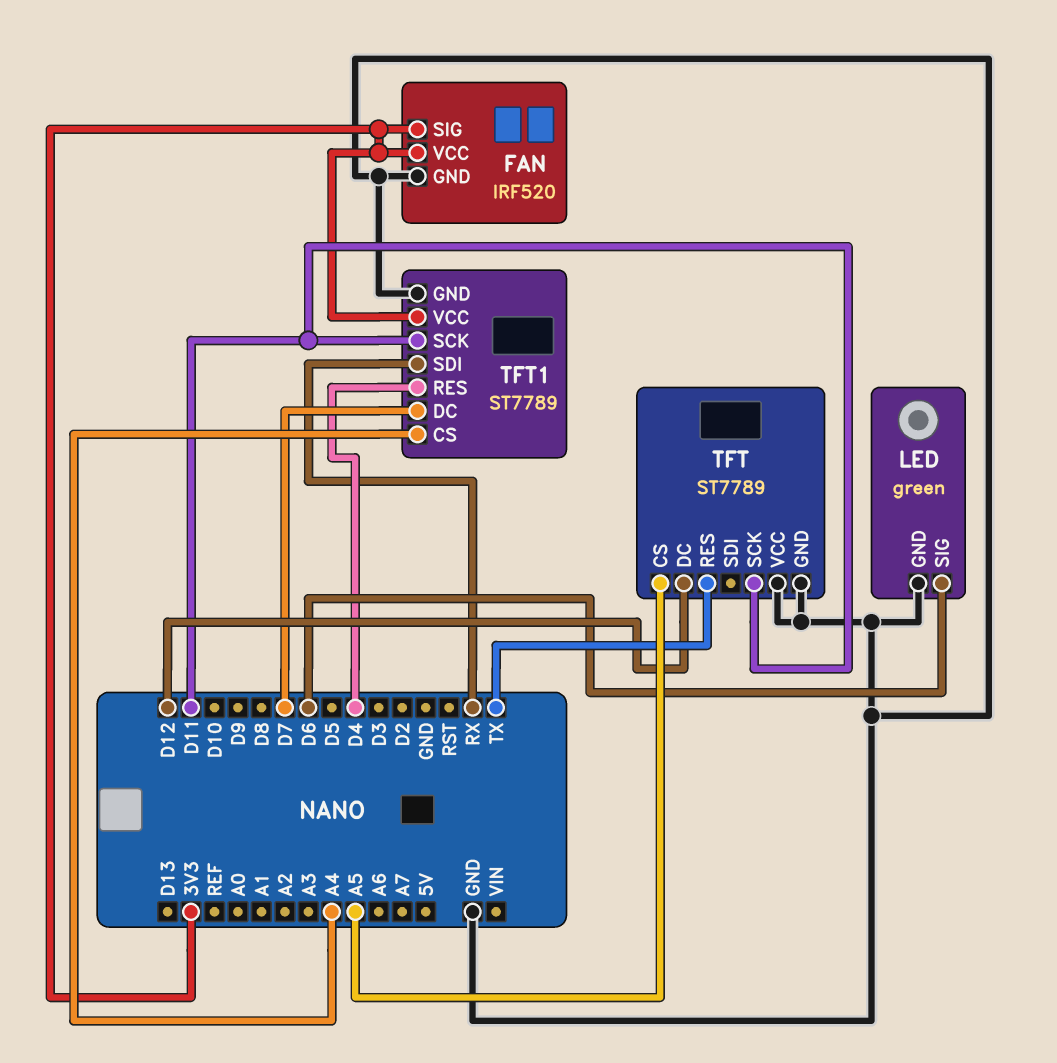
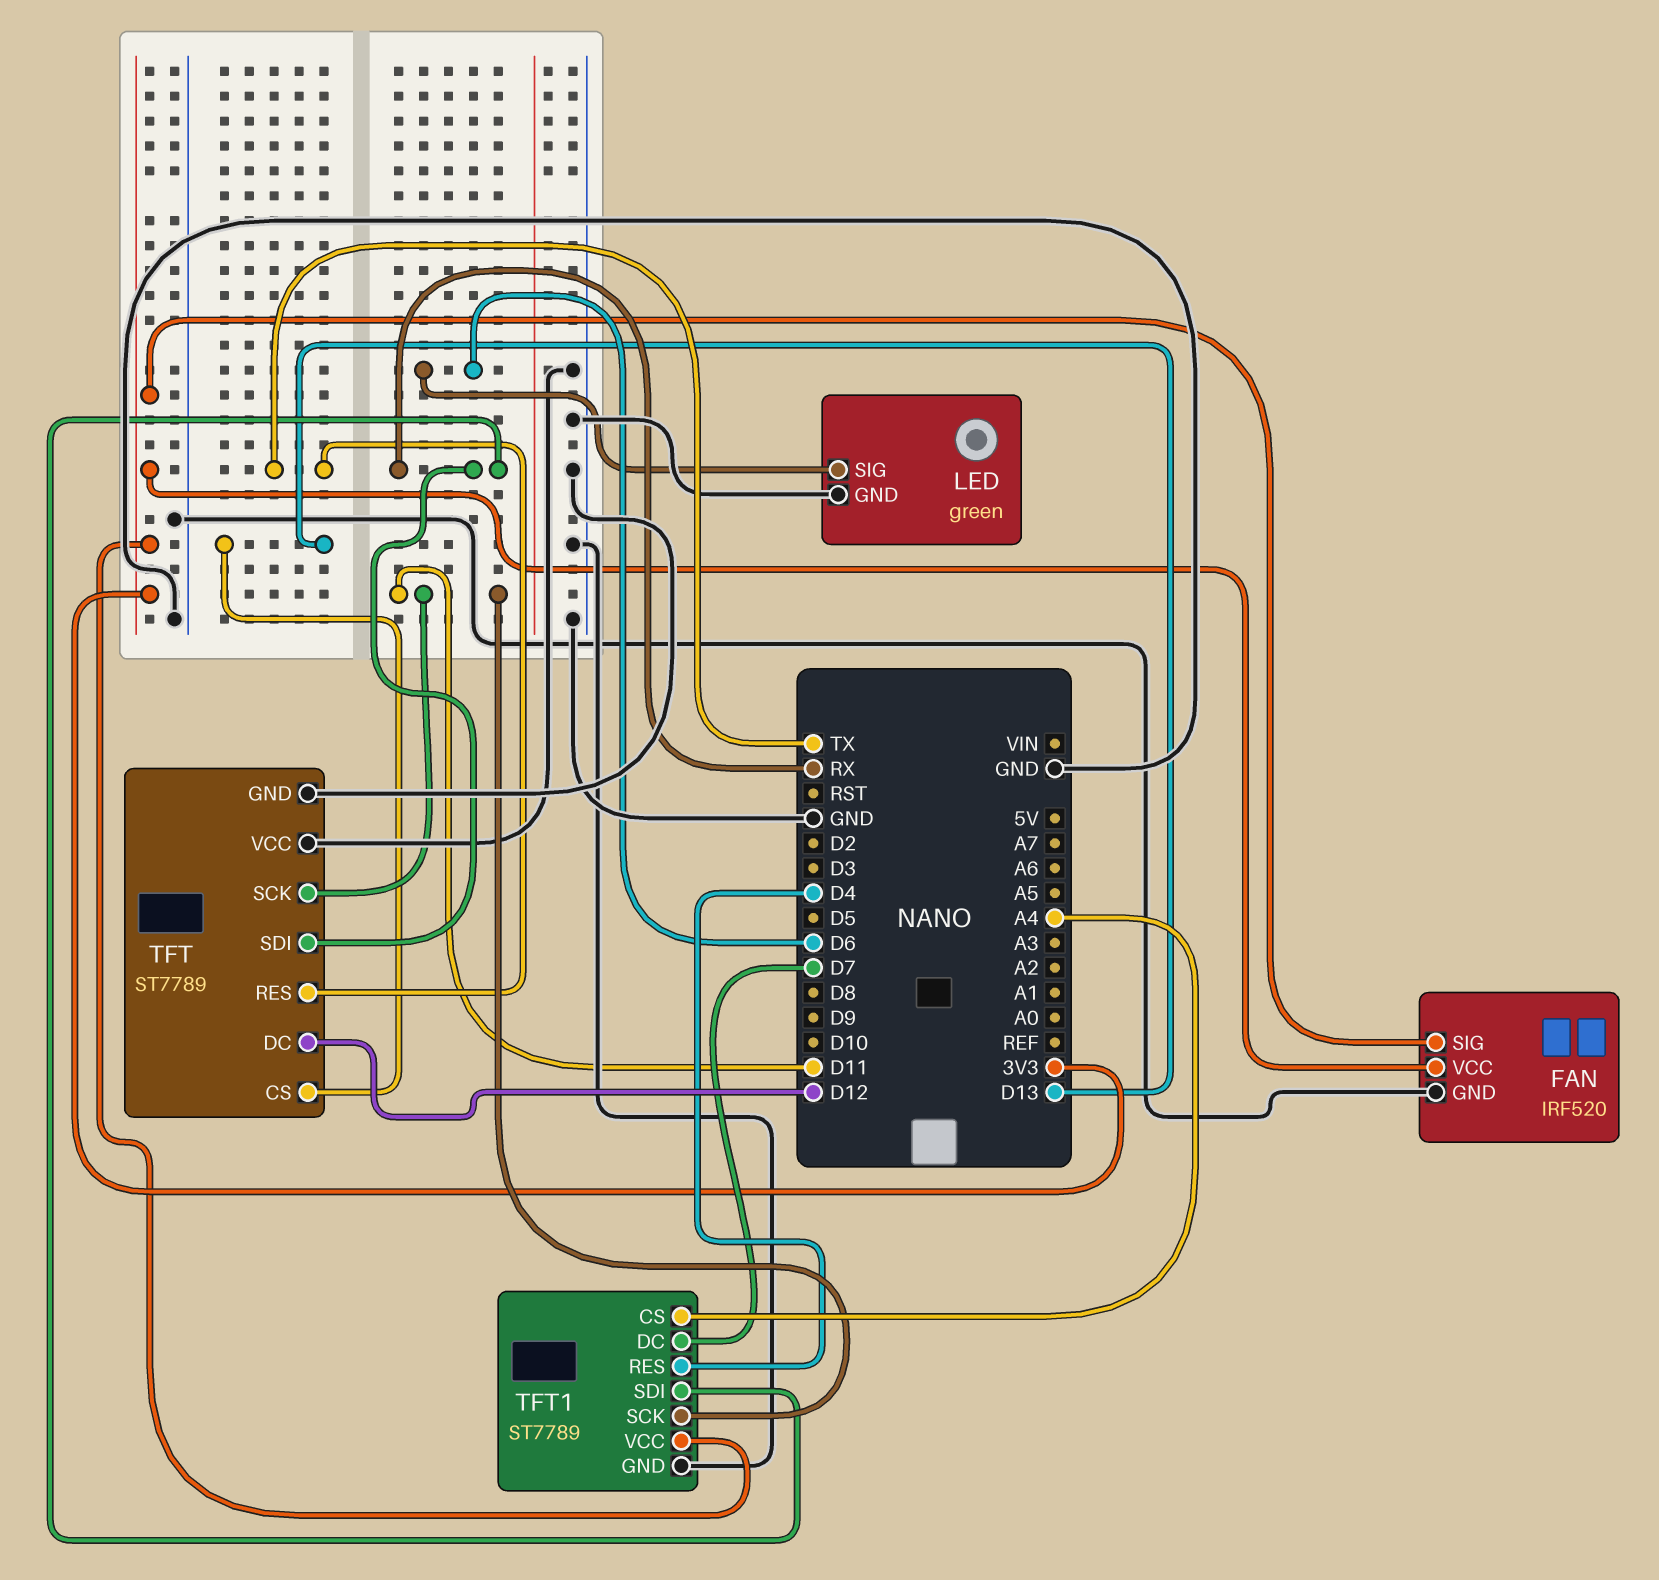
TFT pin CS: A5 -> D13
TFT pin SDI: none -> RX

